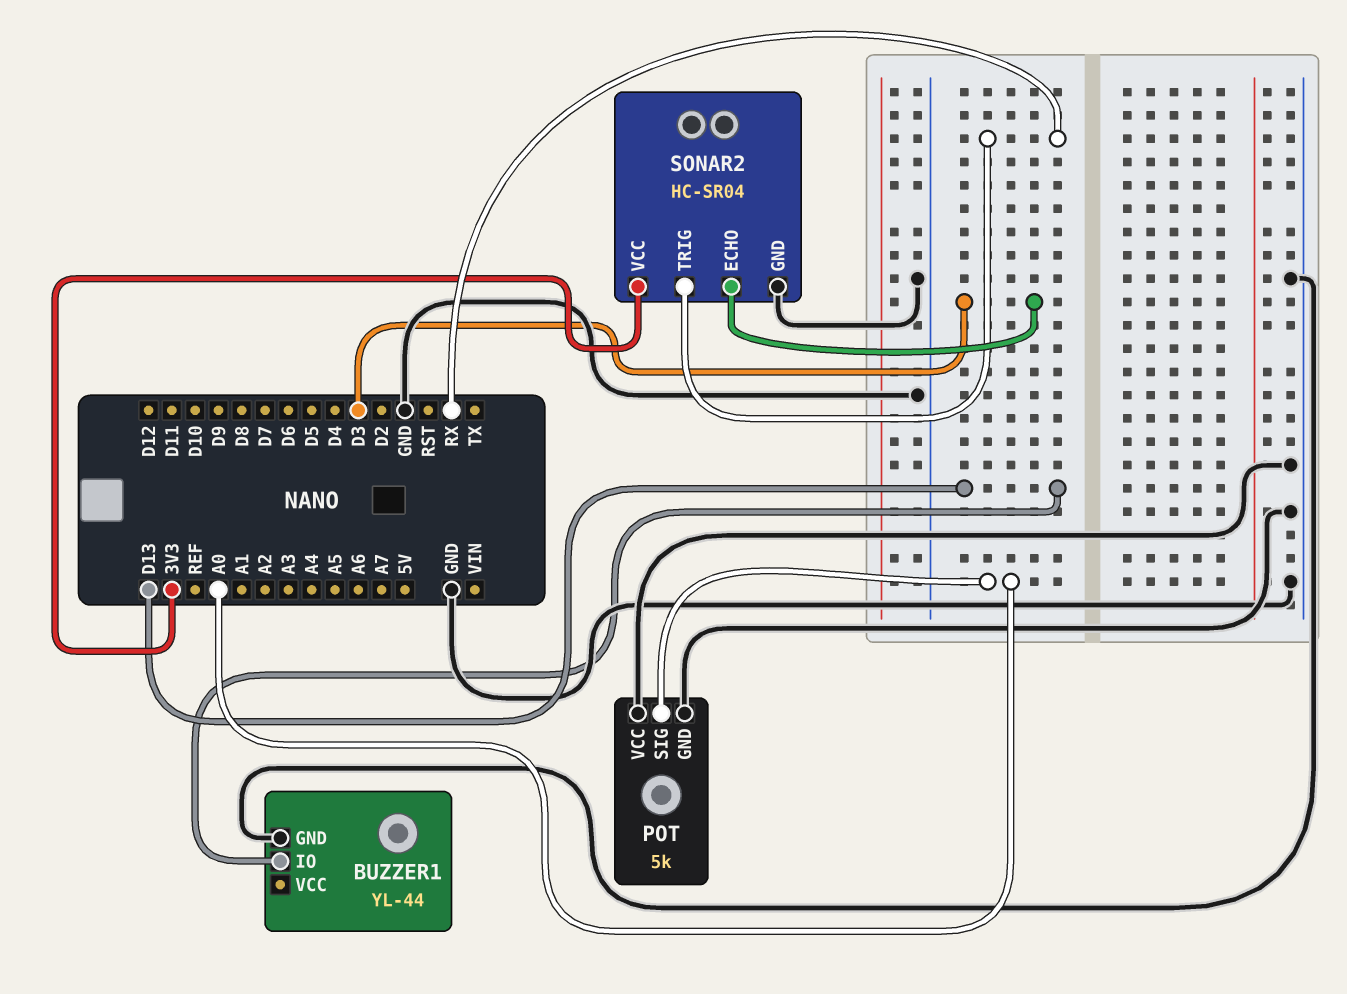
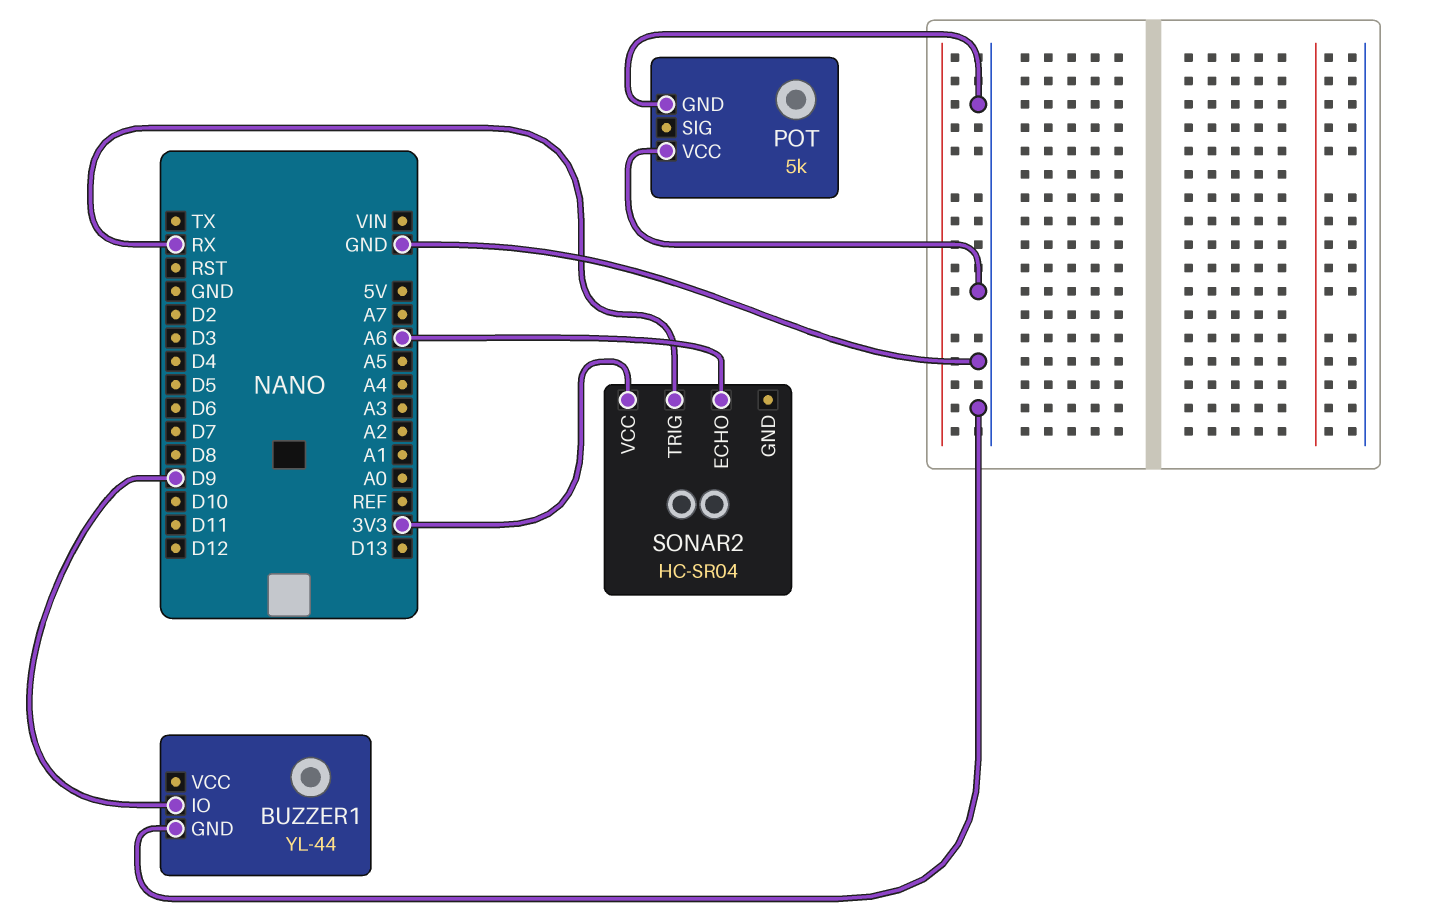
BUZZER1 pin IO: D13 -> D9
POT pin SIG: A0 -> none
SONAR2 pin ECHO: D3 -> A6
SONAR2 pin GND: GND -> none

